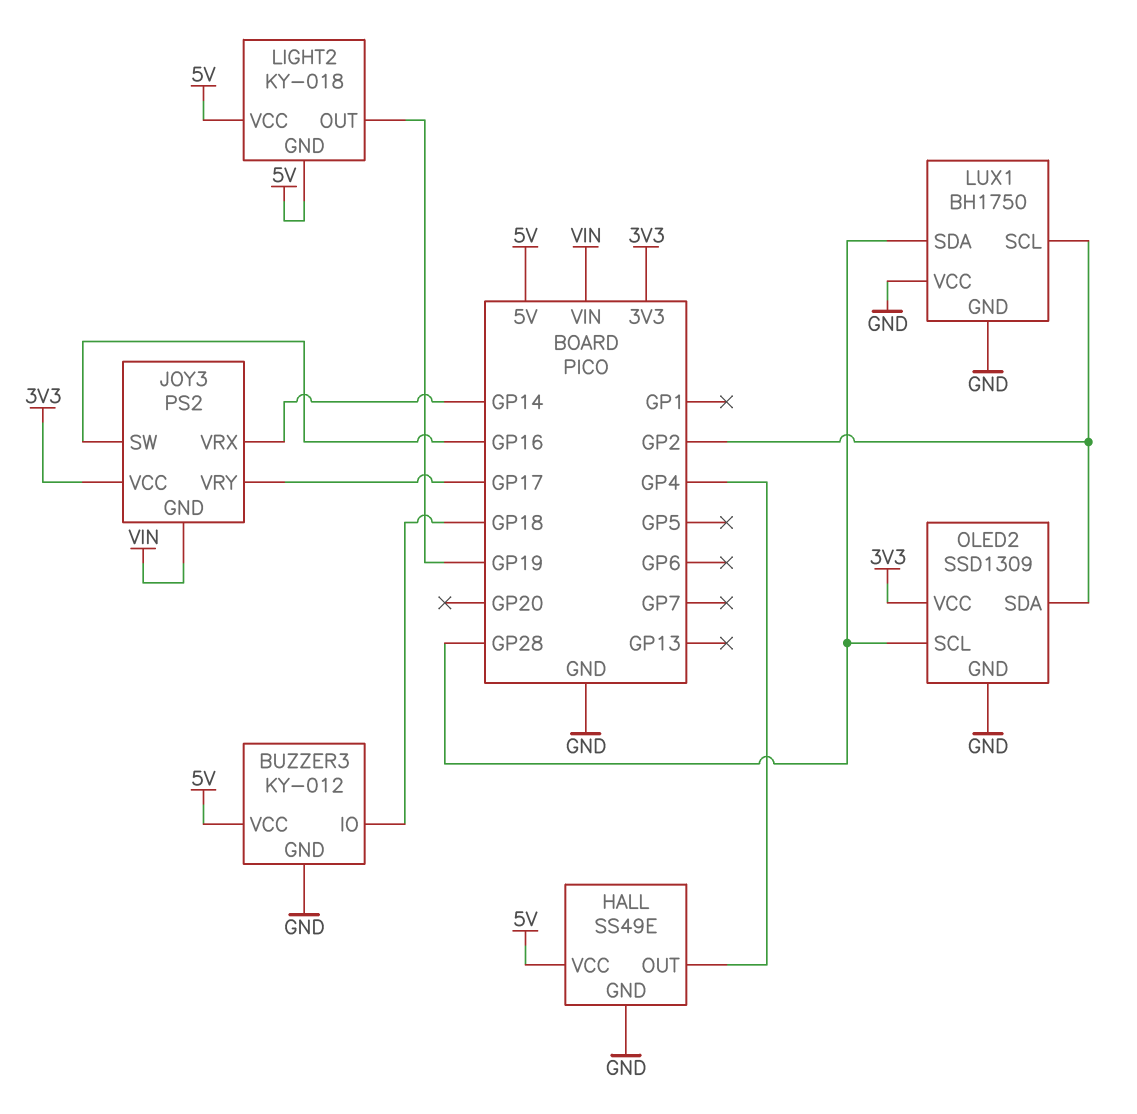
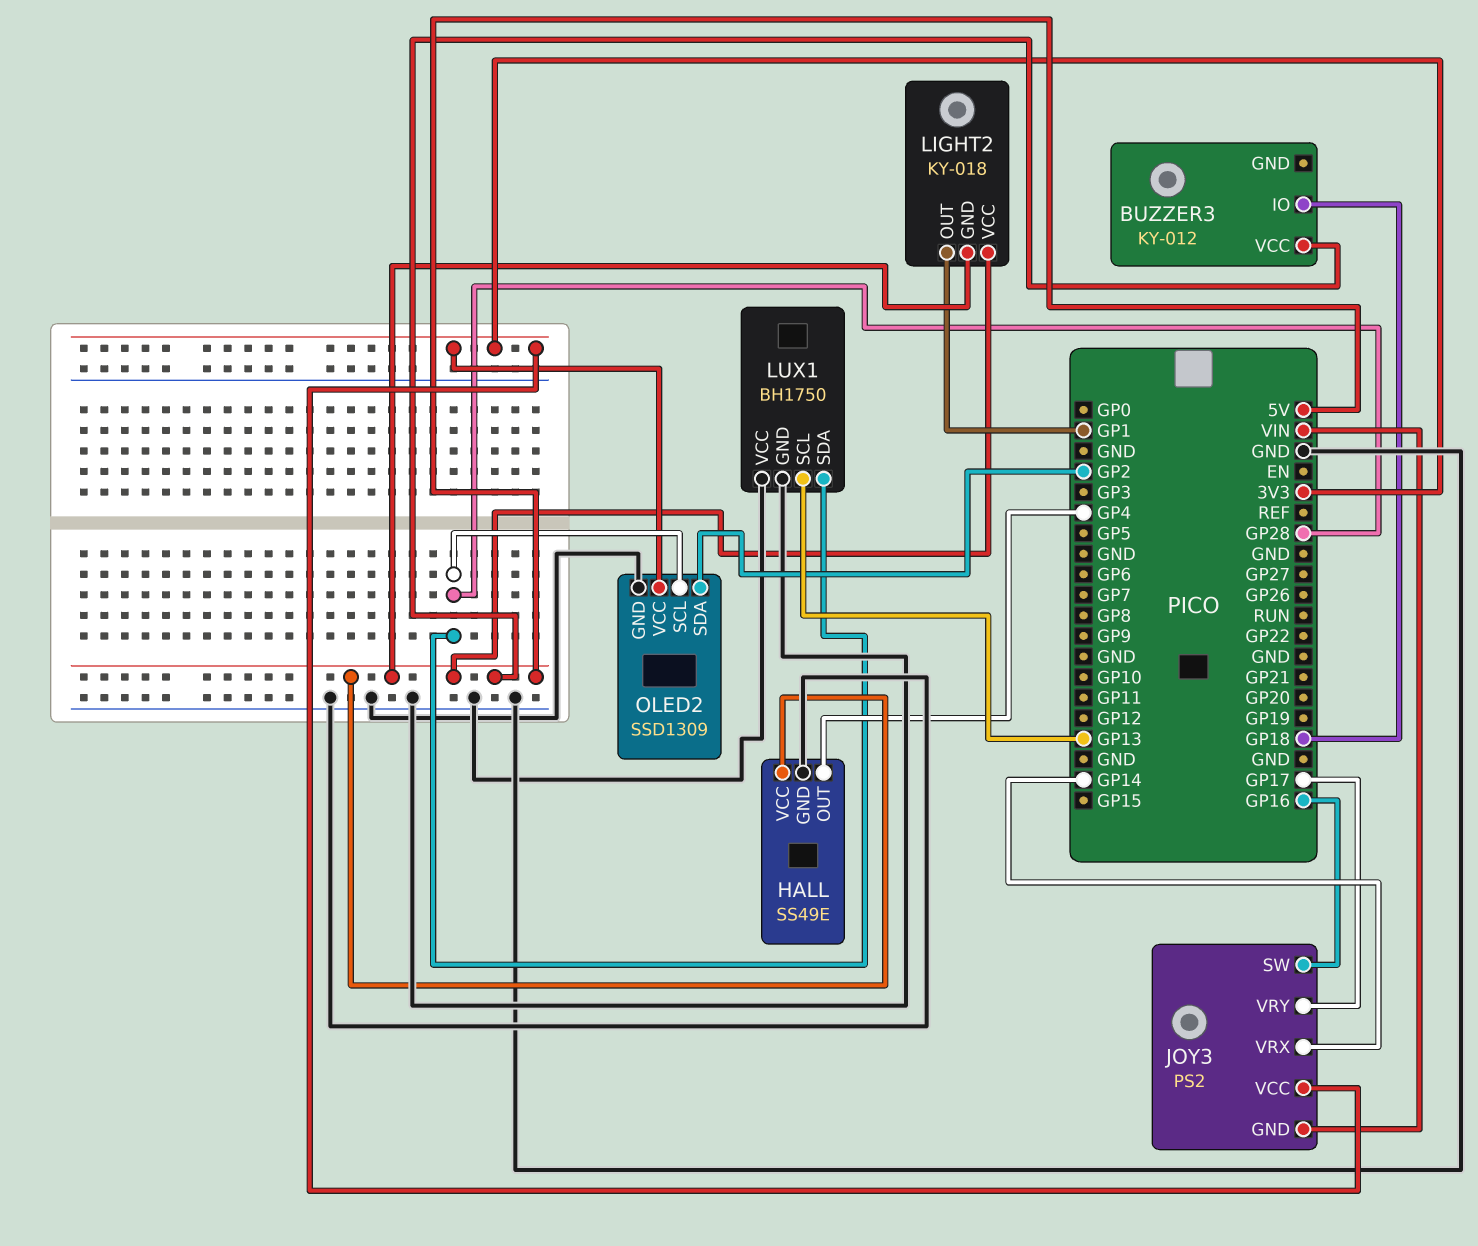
BUZZER3 pin GND: GND -> none
LIGHT2 pin OUT: GP19 -> GP1
LUX1 pin SCL: GP2 -> GP13

